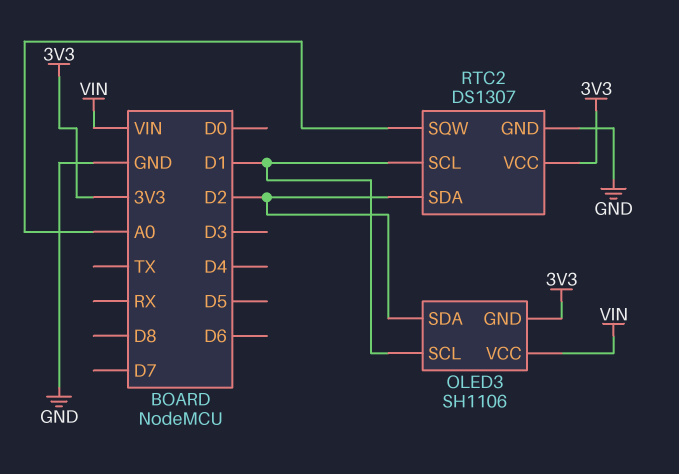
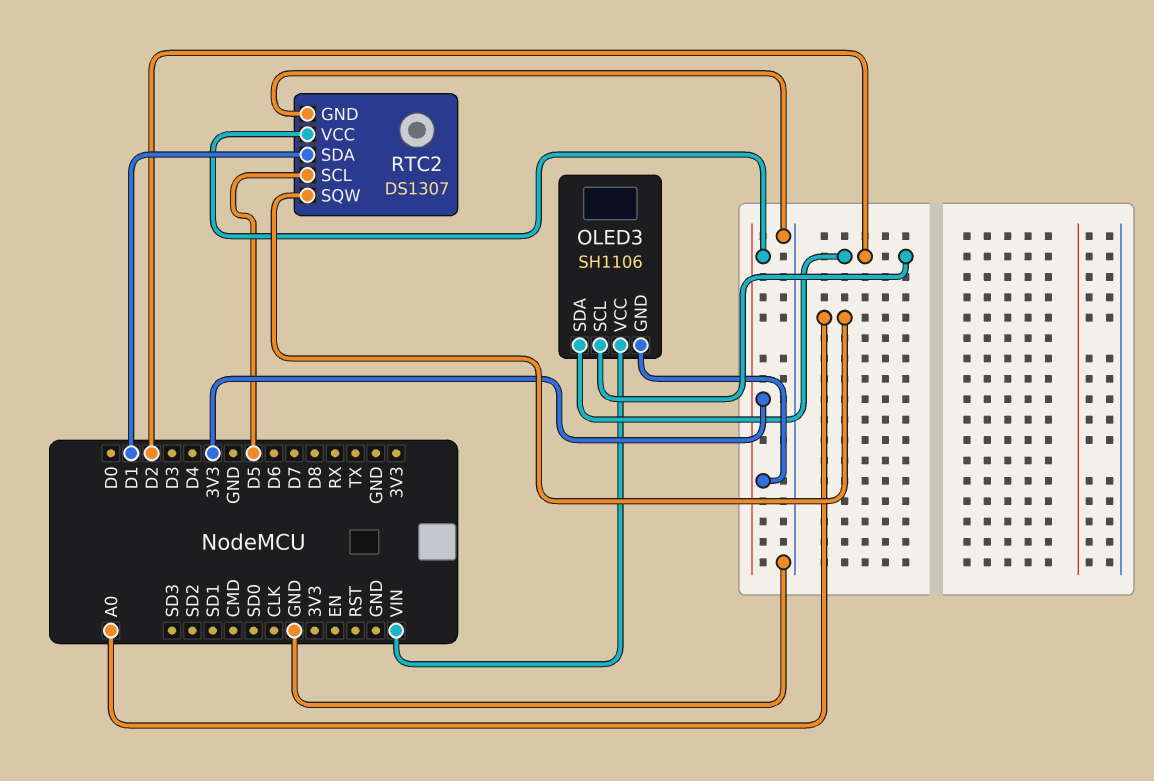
OLED3 pin SCL: D1 -> D2
RTC2 pin SCL: D1 -> D5
RTC2 pin SDA: D2 -> D1

